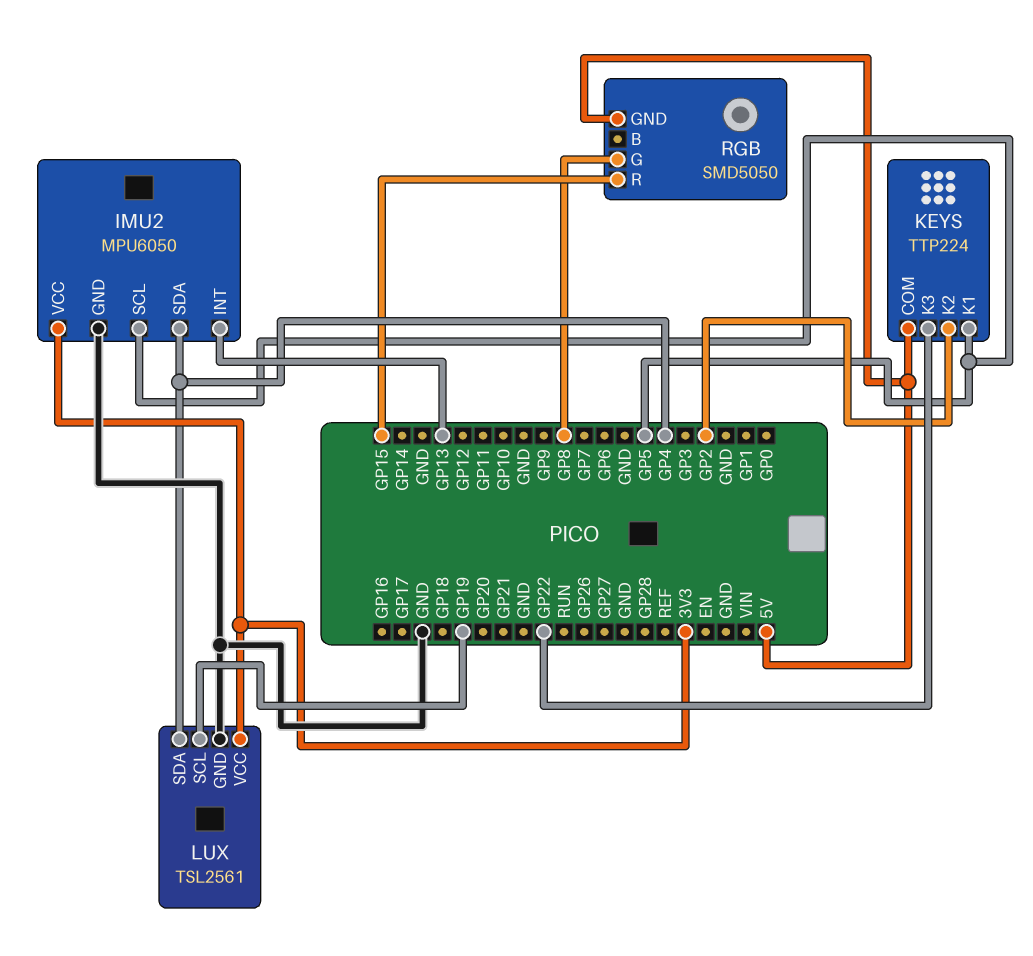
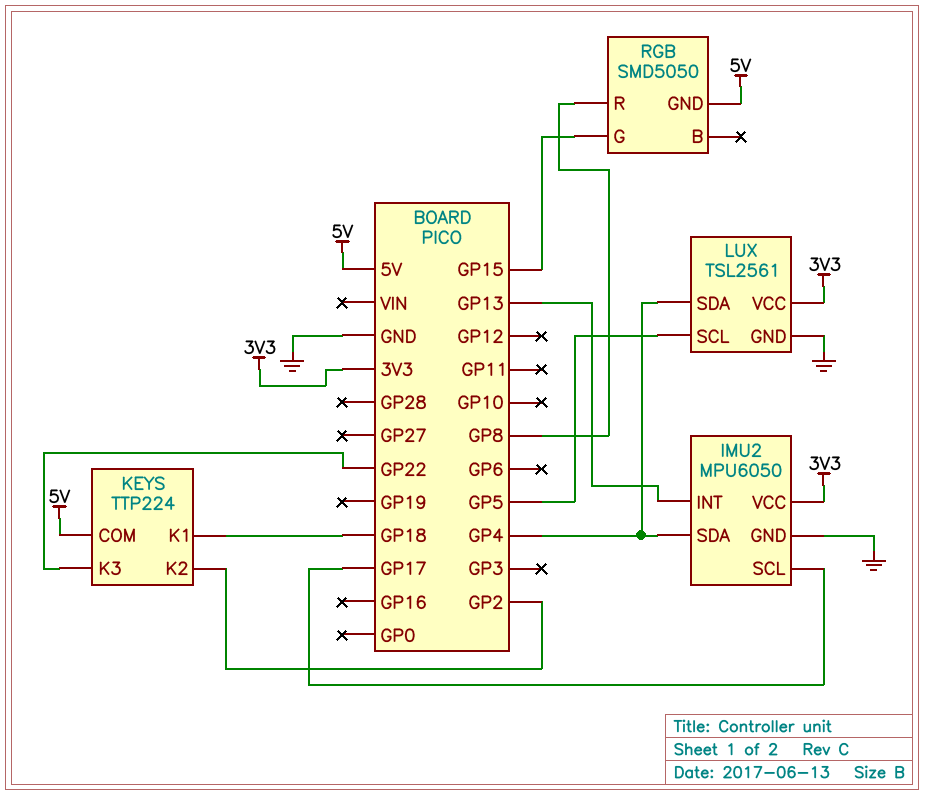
IMU2 pin SCL: GP5 -> GP17
KEYS pin K1: GP5 -> GP18
LUX pin SCL: GP19 -> GP5
RGB pin G: GP8 -> GP15
RGB pin R: GP15 -> GP8

